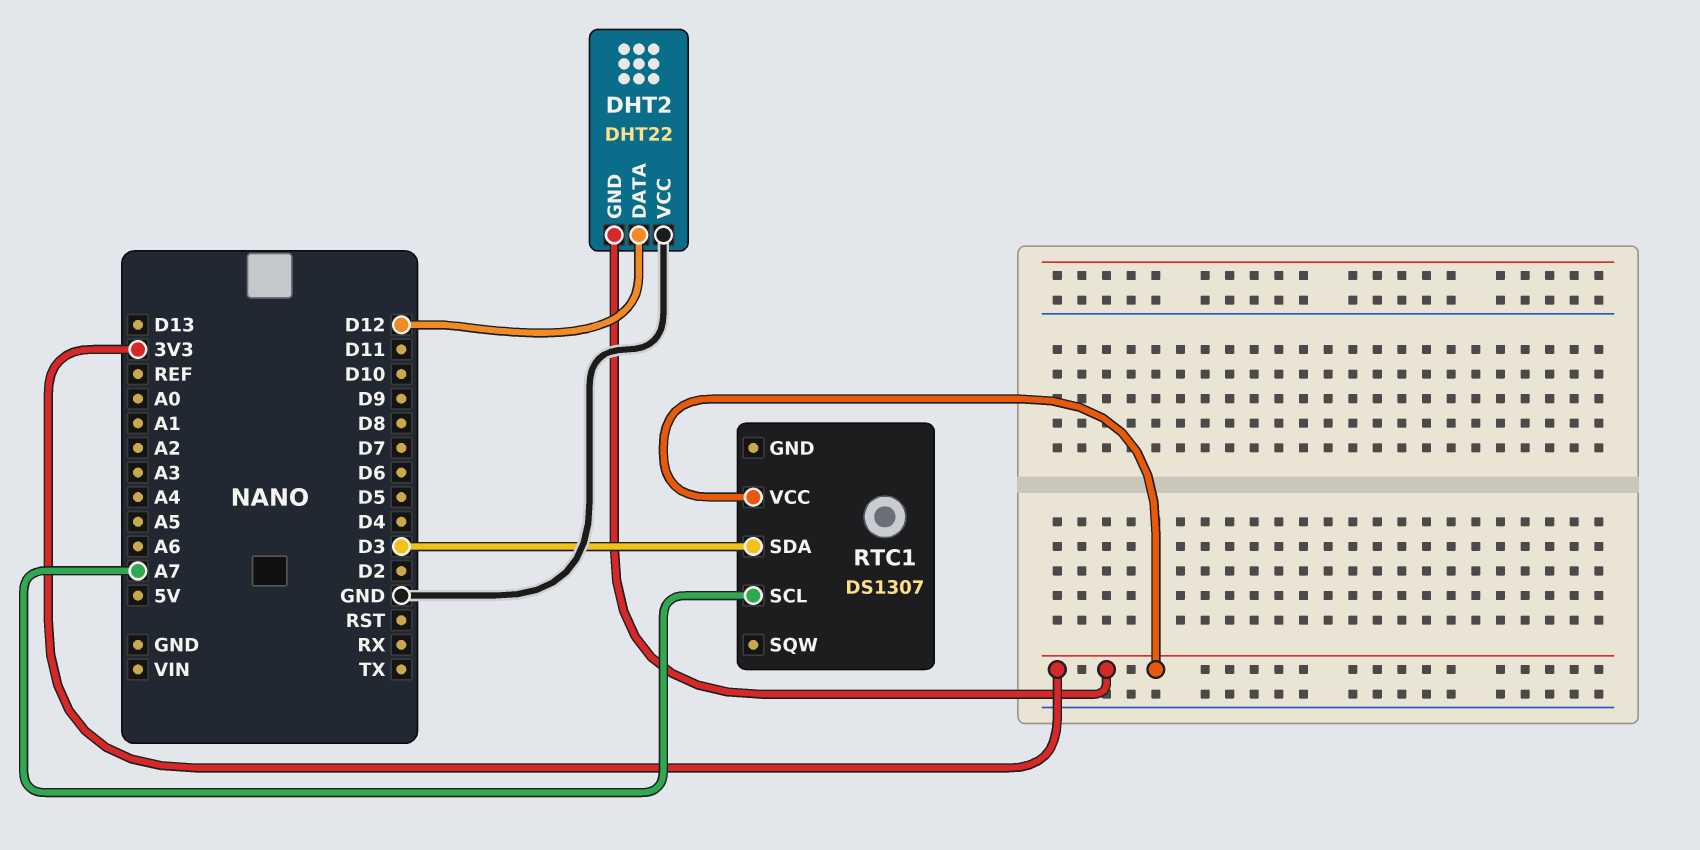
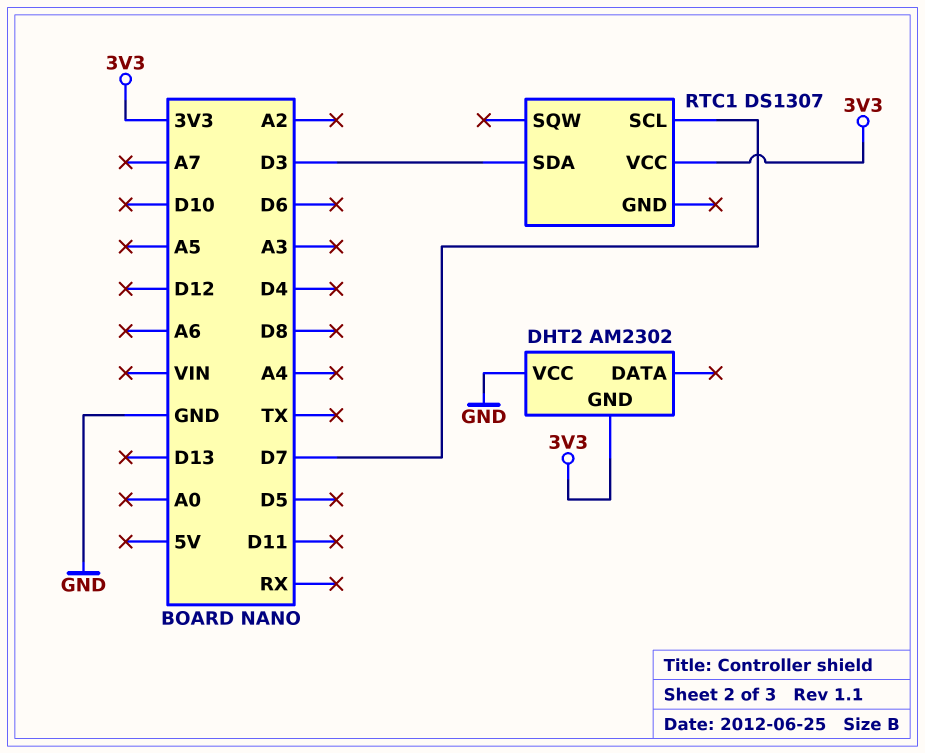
DHT2: DHT22 -> AM2302
DHT2 pin DATA: D12 -> none
RTC1 pin SCL: A7 -> D7

